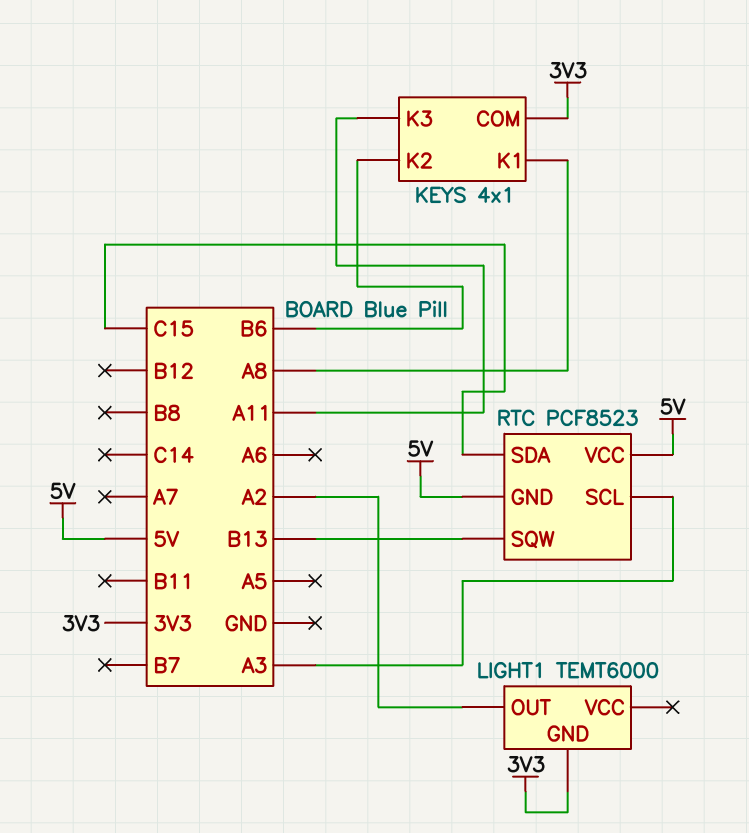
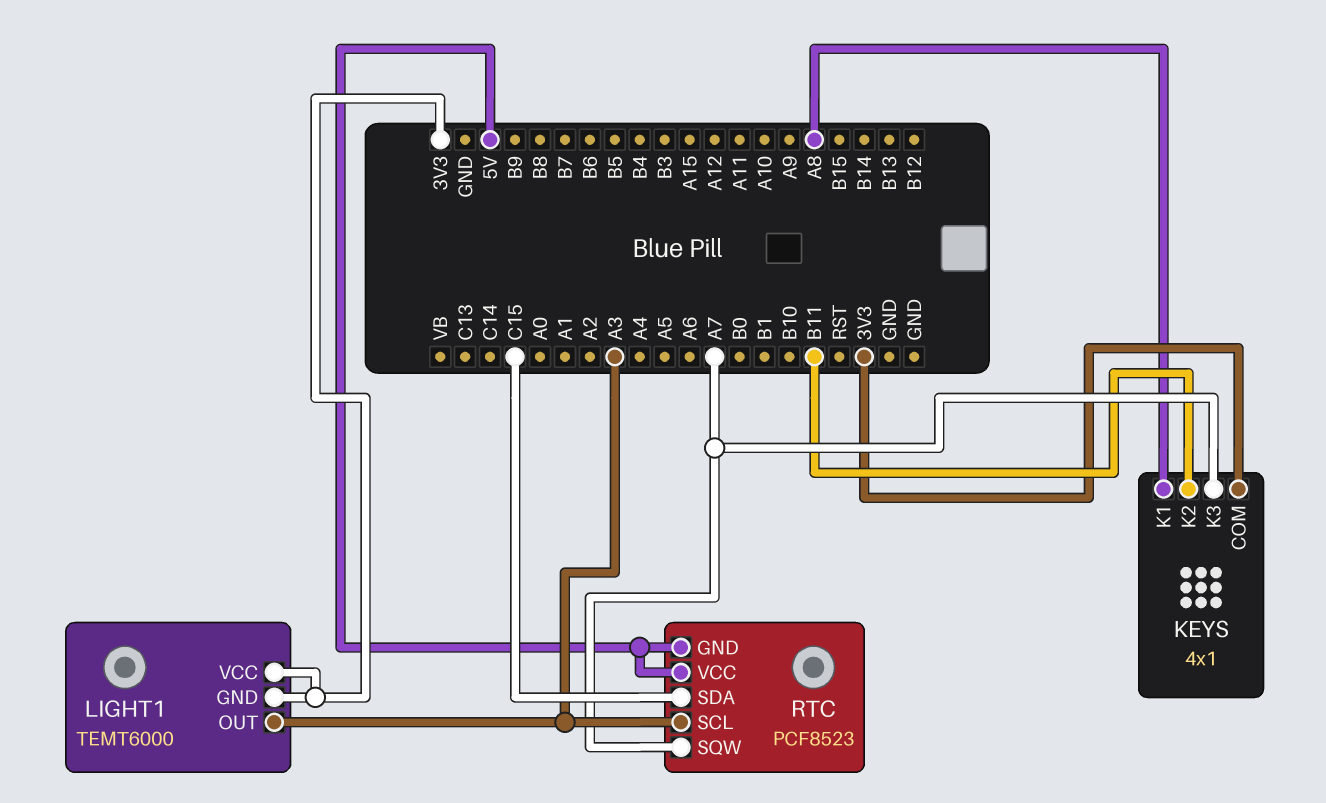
KEYS pin K2: B6 -> B11
KEYS pin K3: A11 -> A7
LIGHT1 pin OUT: A2 -> A3
LIGHT1 pin VCC: none -> 3V3
RTC pin SQW: B13 -> A7

